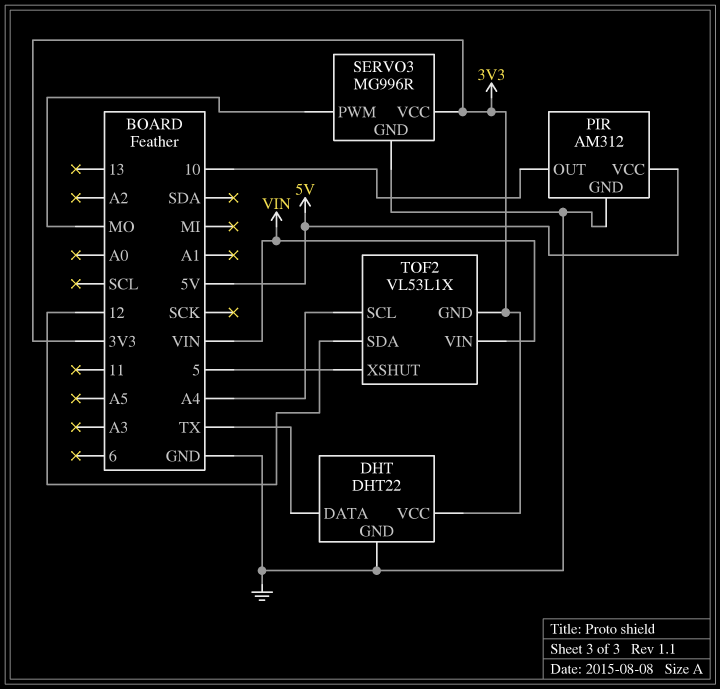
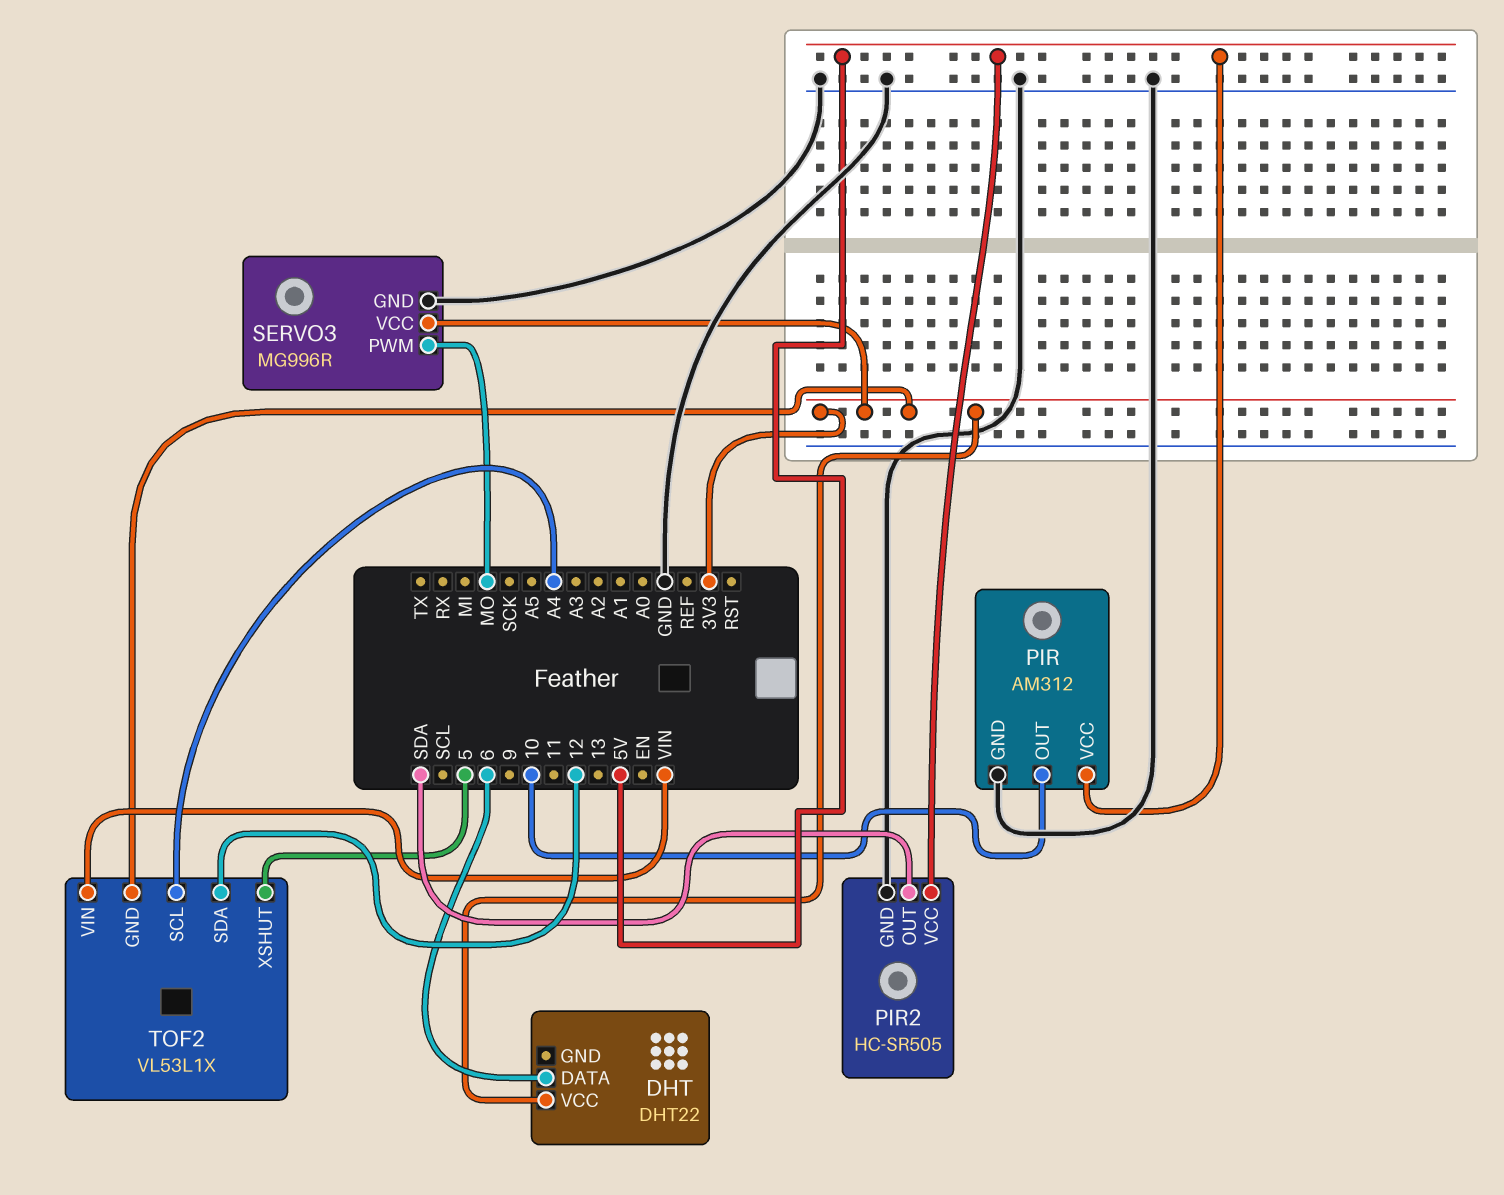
DHT pin DATA: TX -> 6
DHT pin GND: GND -> none
PIR2: none -> HC-SR505
PIR2 pin GND: none -> GND
PIR2 pin OUT: none -> SDA
PIR2 pin VCC: none -> 5V

